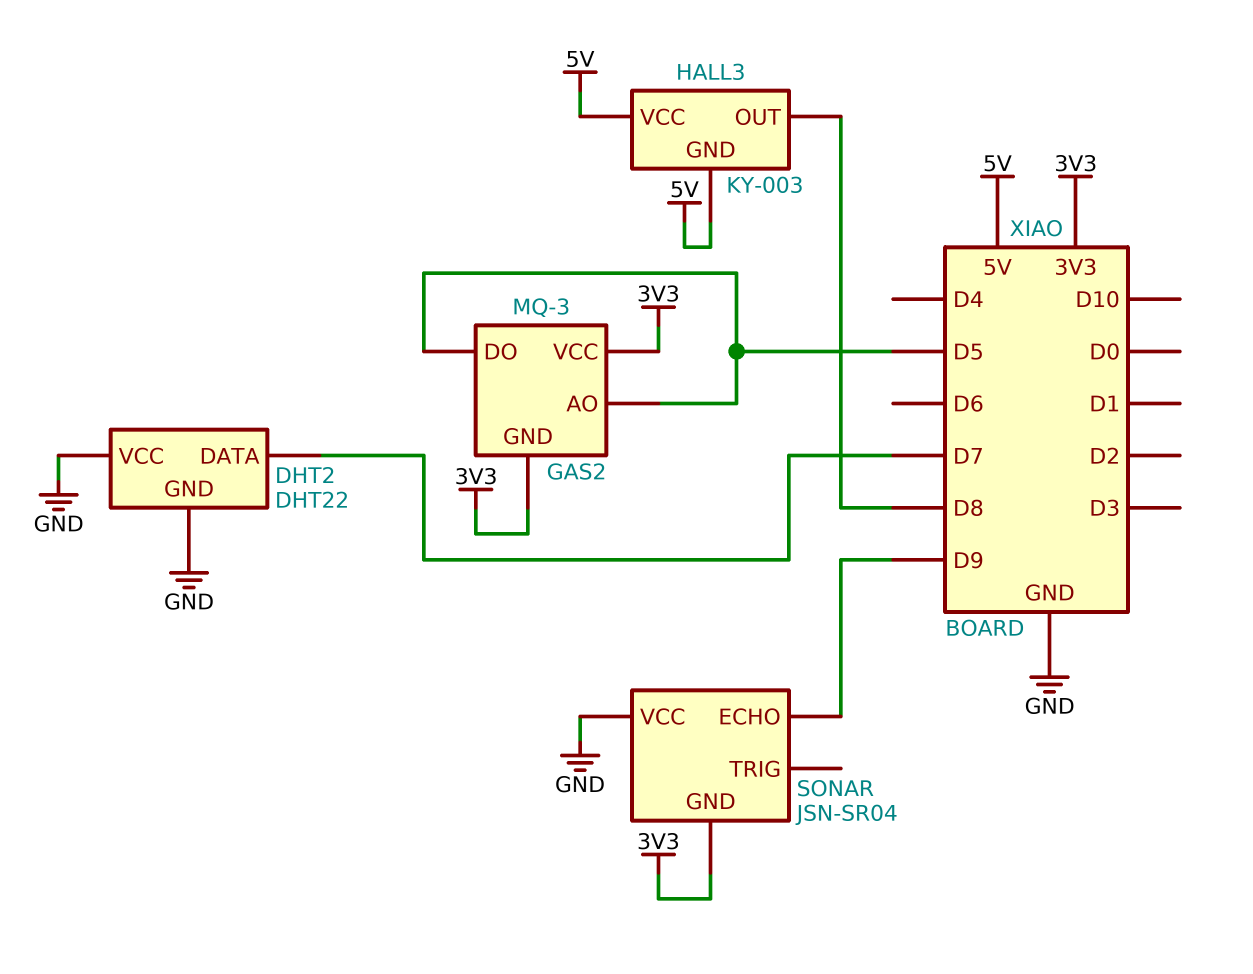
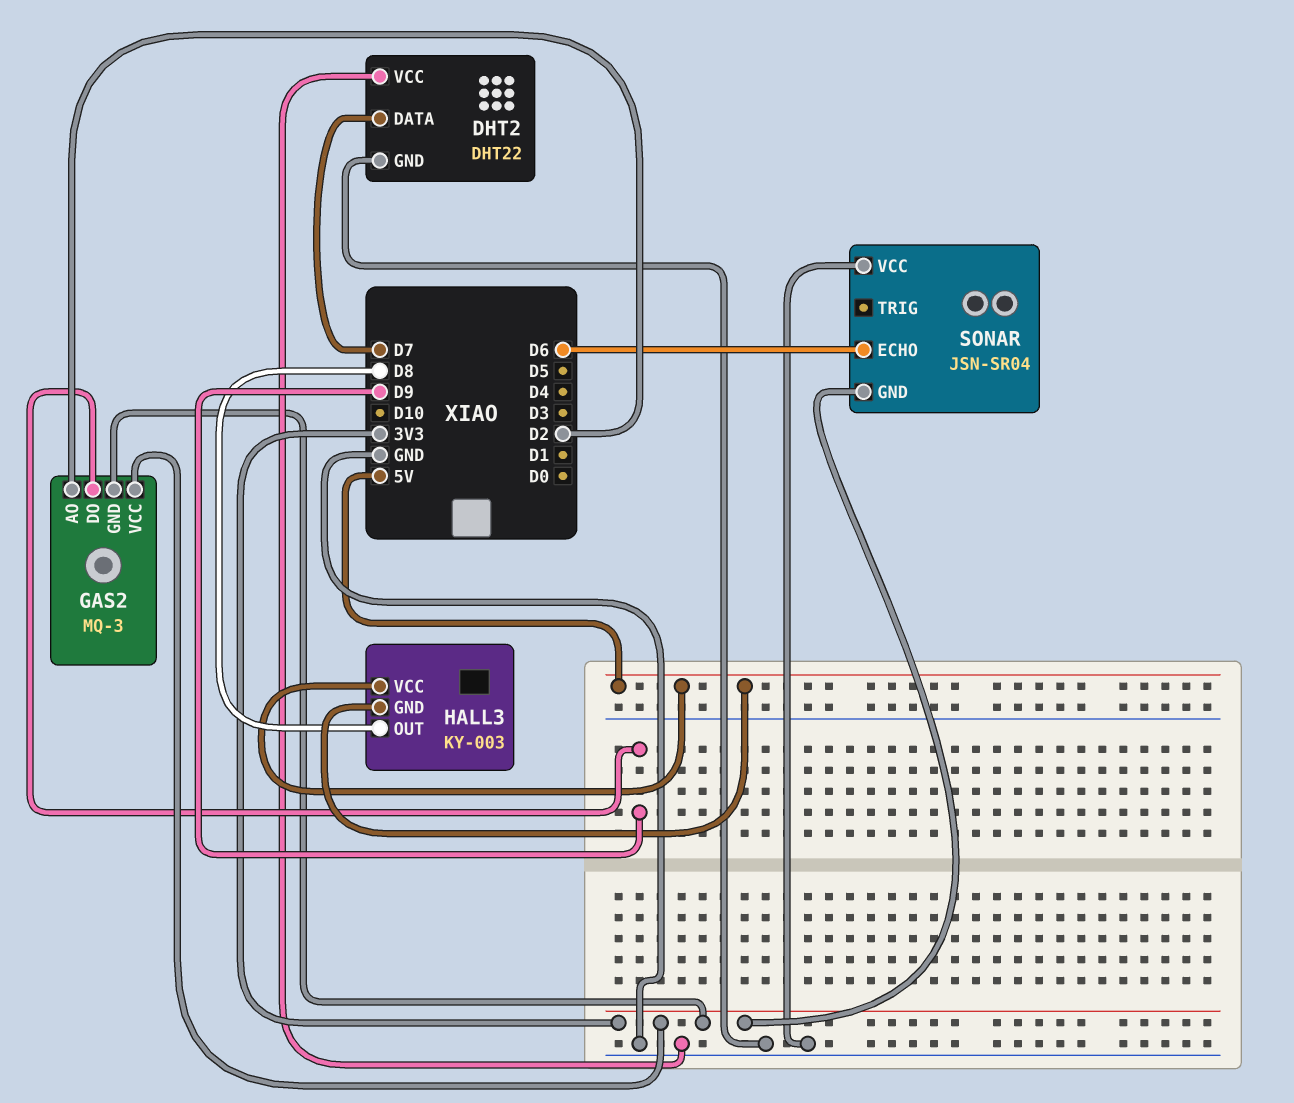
GAS2 pin AO: D5 -> D2
GAS2 pin DO: D5 -> D9
SONAR pin ECHO: D9 -> D6

